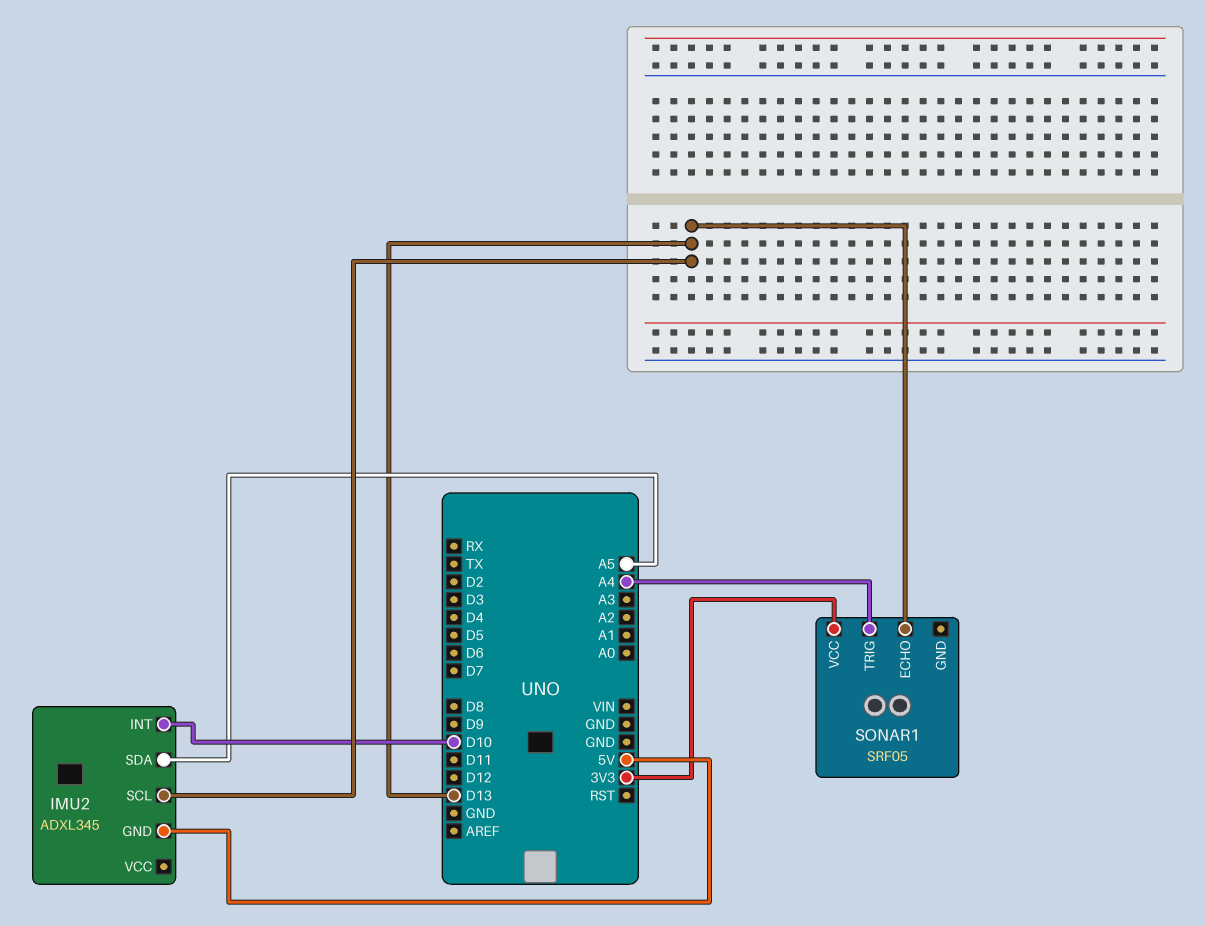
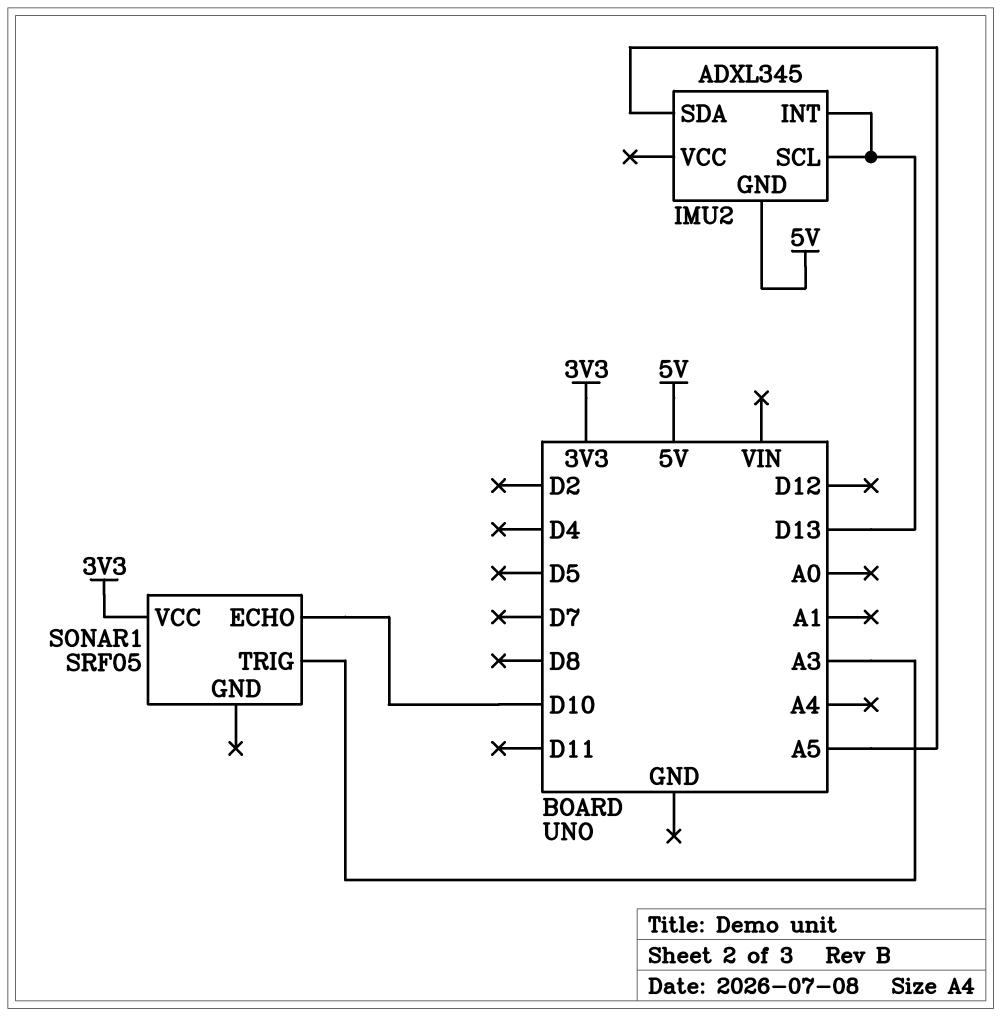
IMU2 pin INT: D10 -> D13
SONAR1 pin ECHO: D13 -> D10
SONAR1 pin TRIG: A4 -> A3

